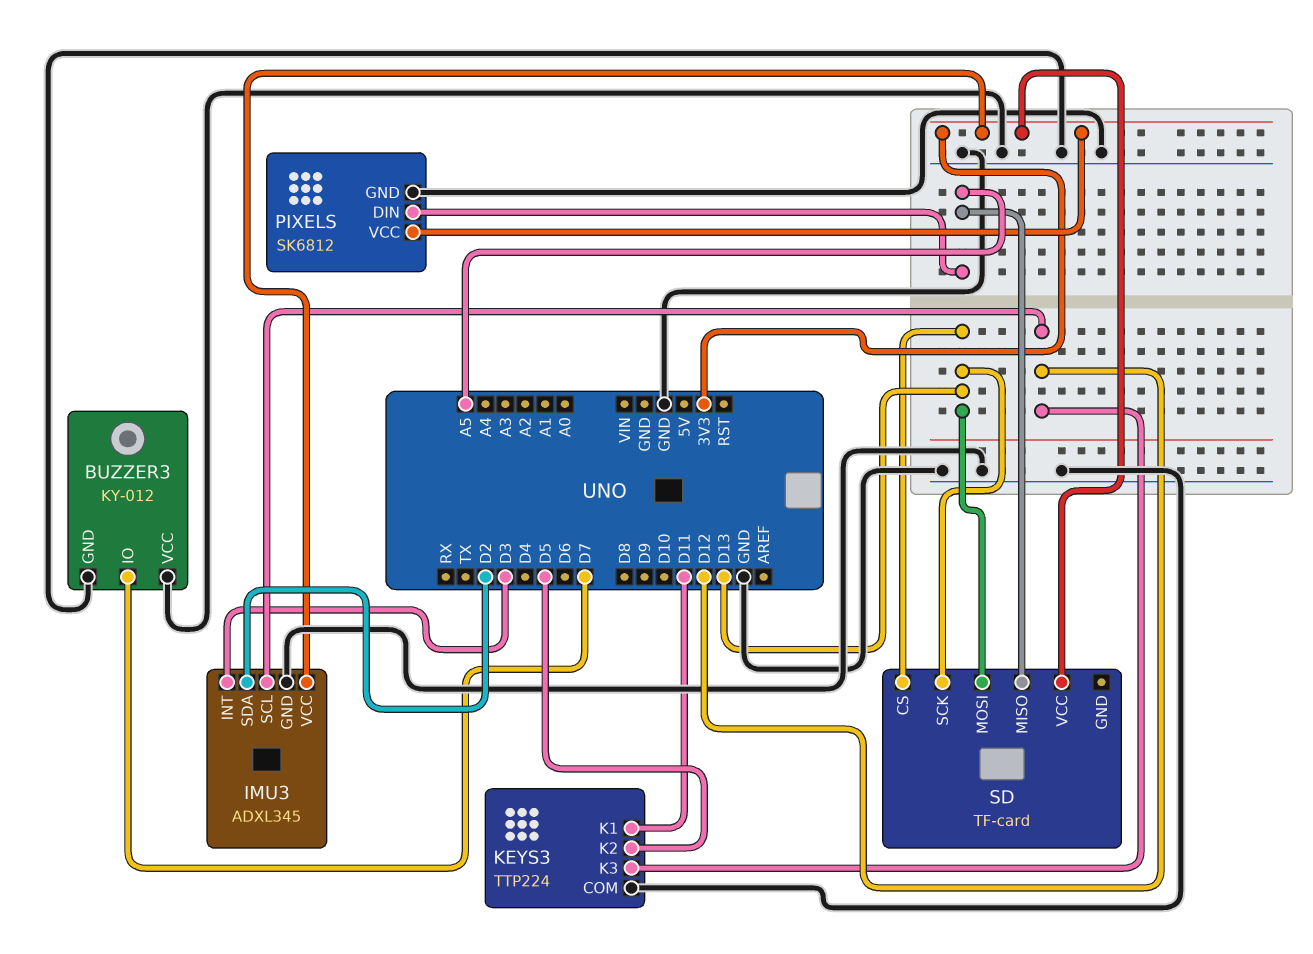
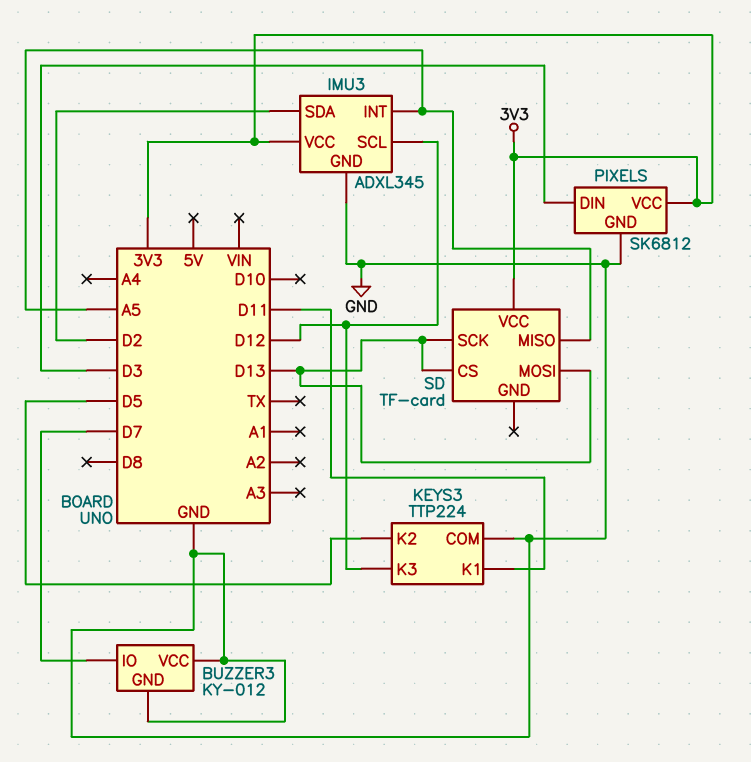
IMU3 pin INT: D3 -> A5
PIXELS pin DIN: A5 -> D3

